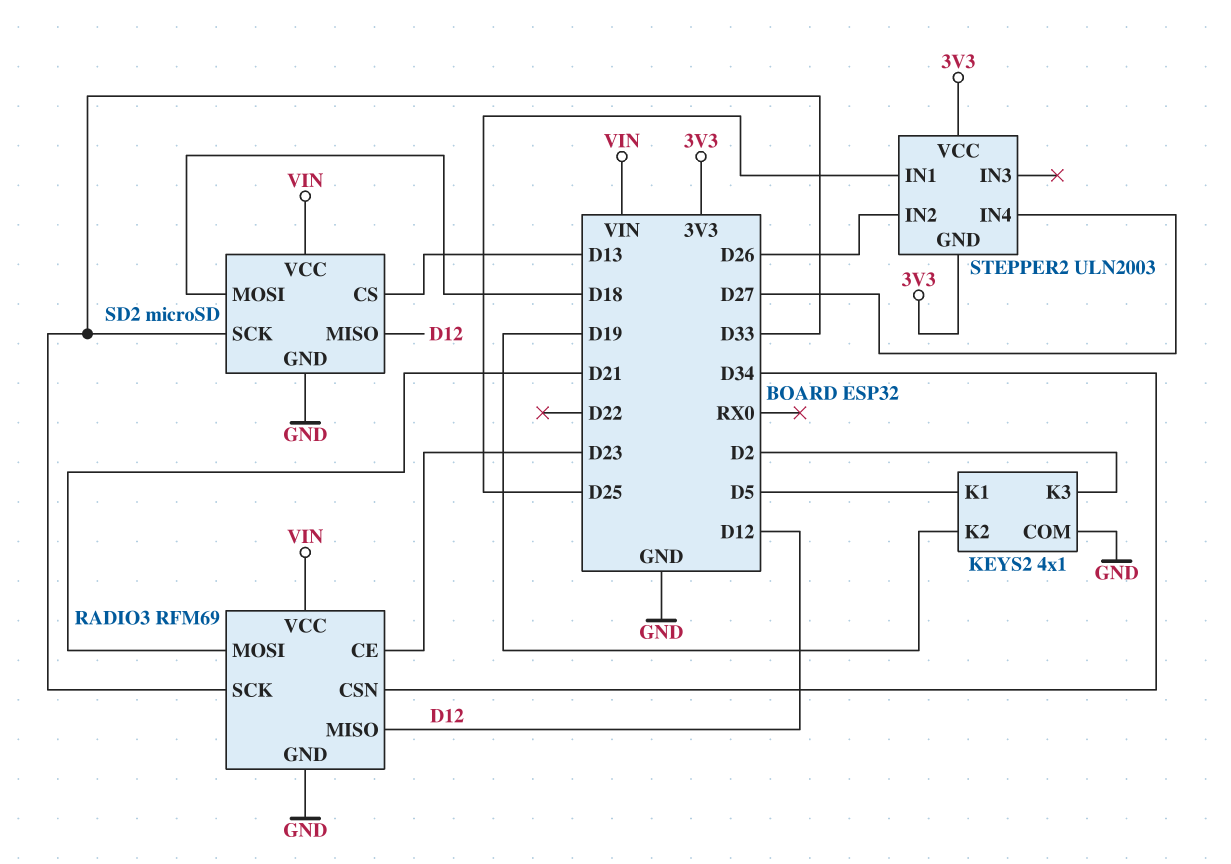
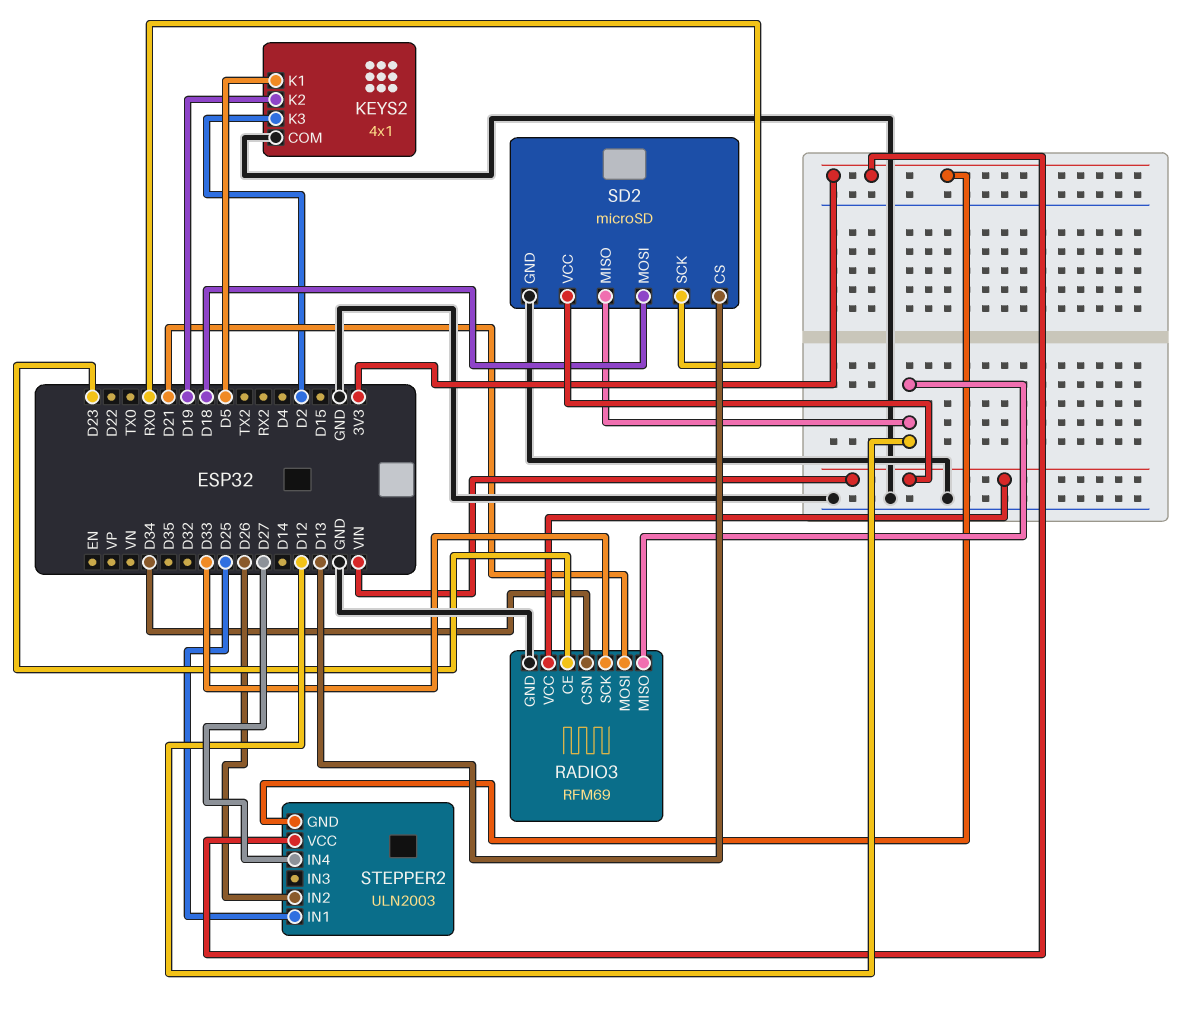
SD2 pin SCK: D33 -> RX0

